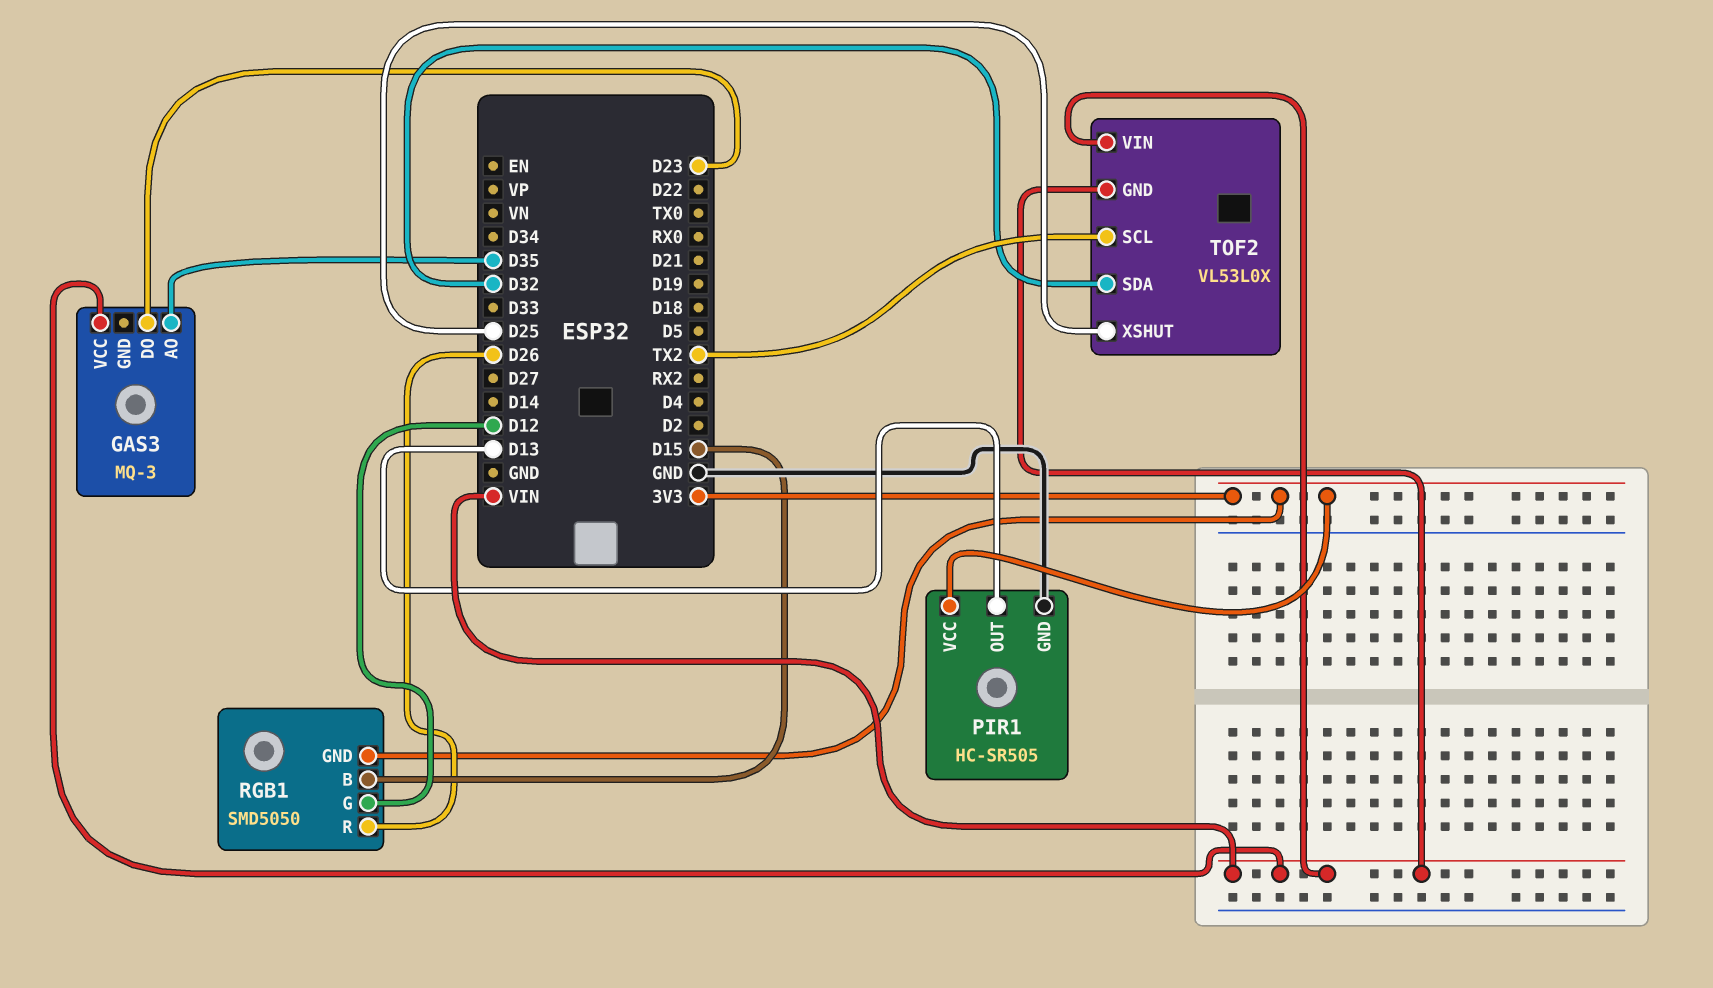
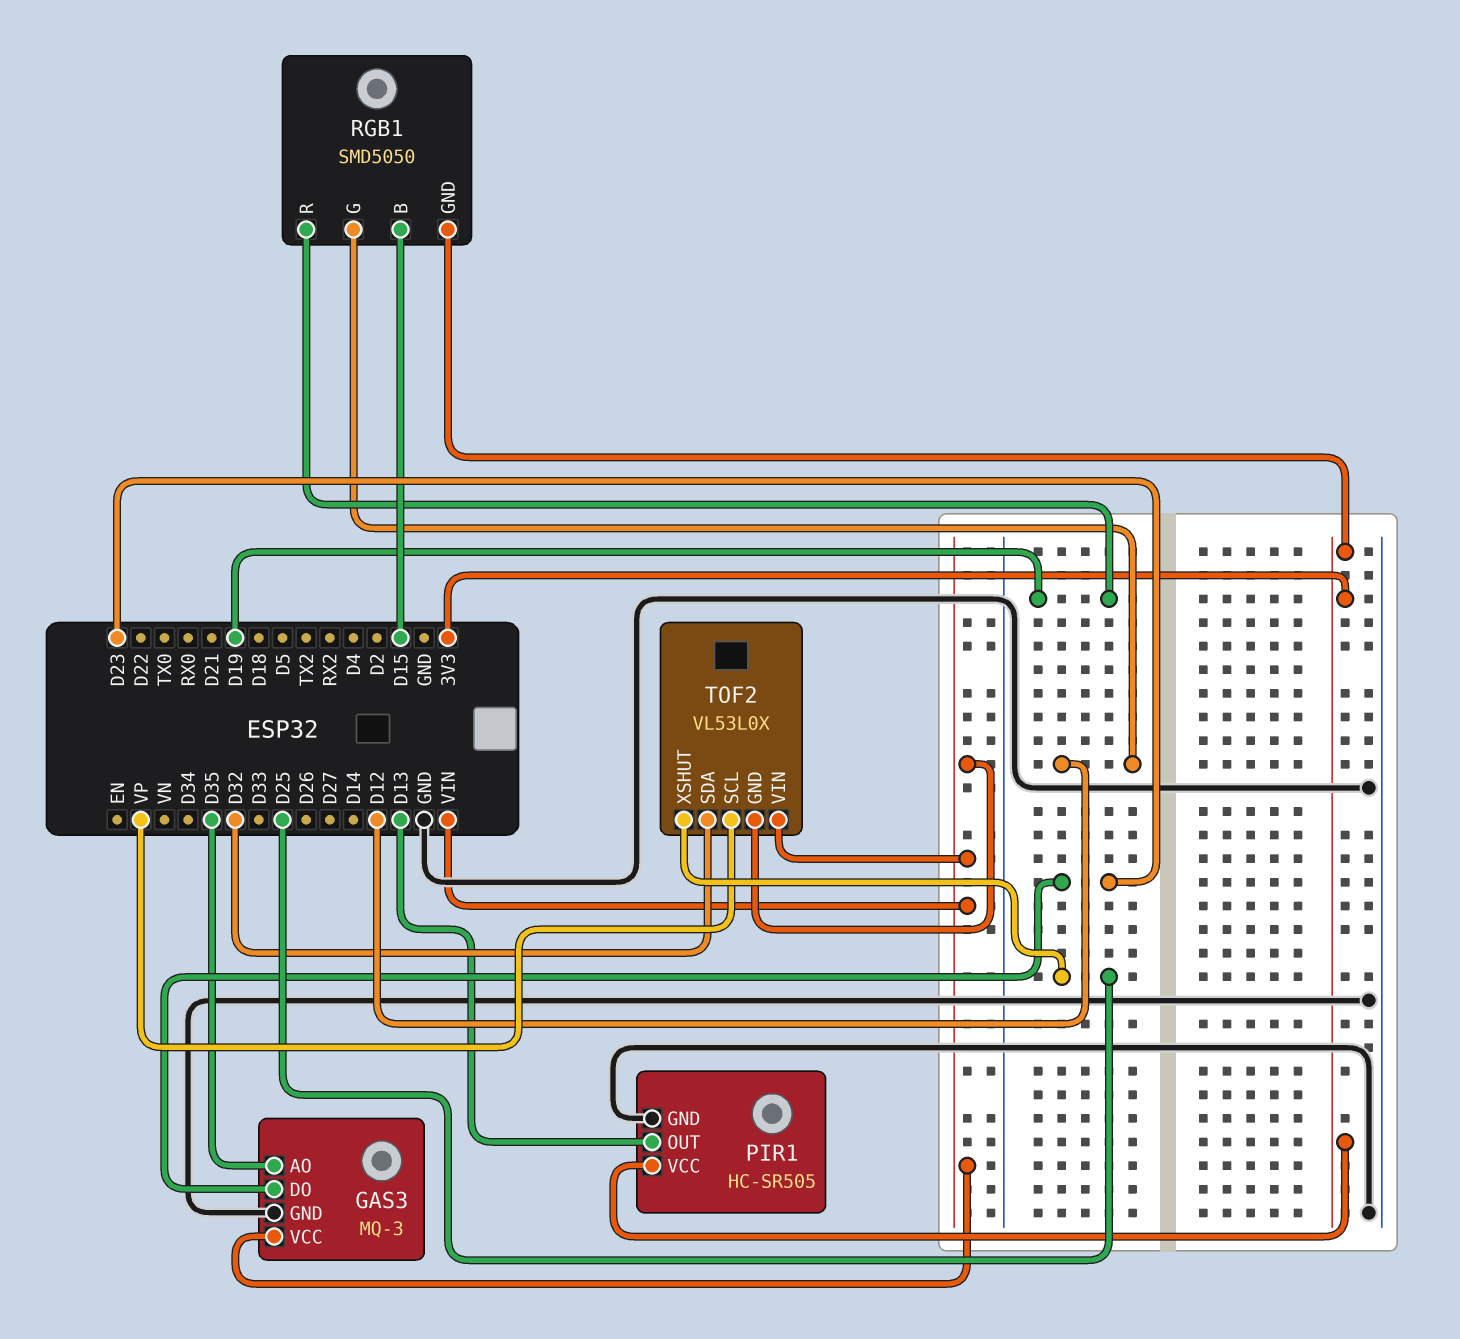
GAS3 pin GND: none -> GND
RGB1 pin R: D26 -> D19
TOF2 pin SCL: TX2 -> VP

